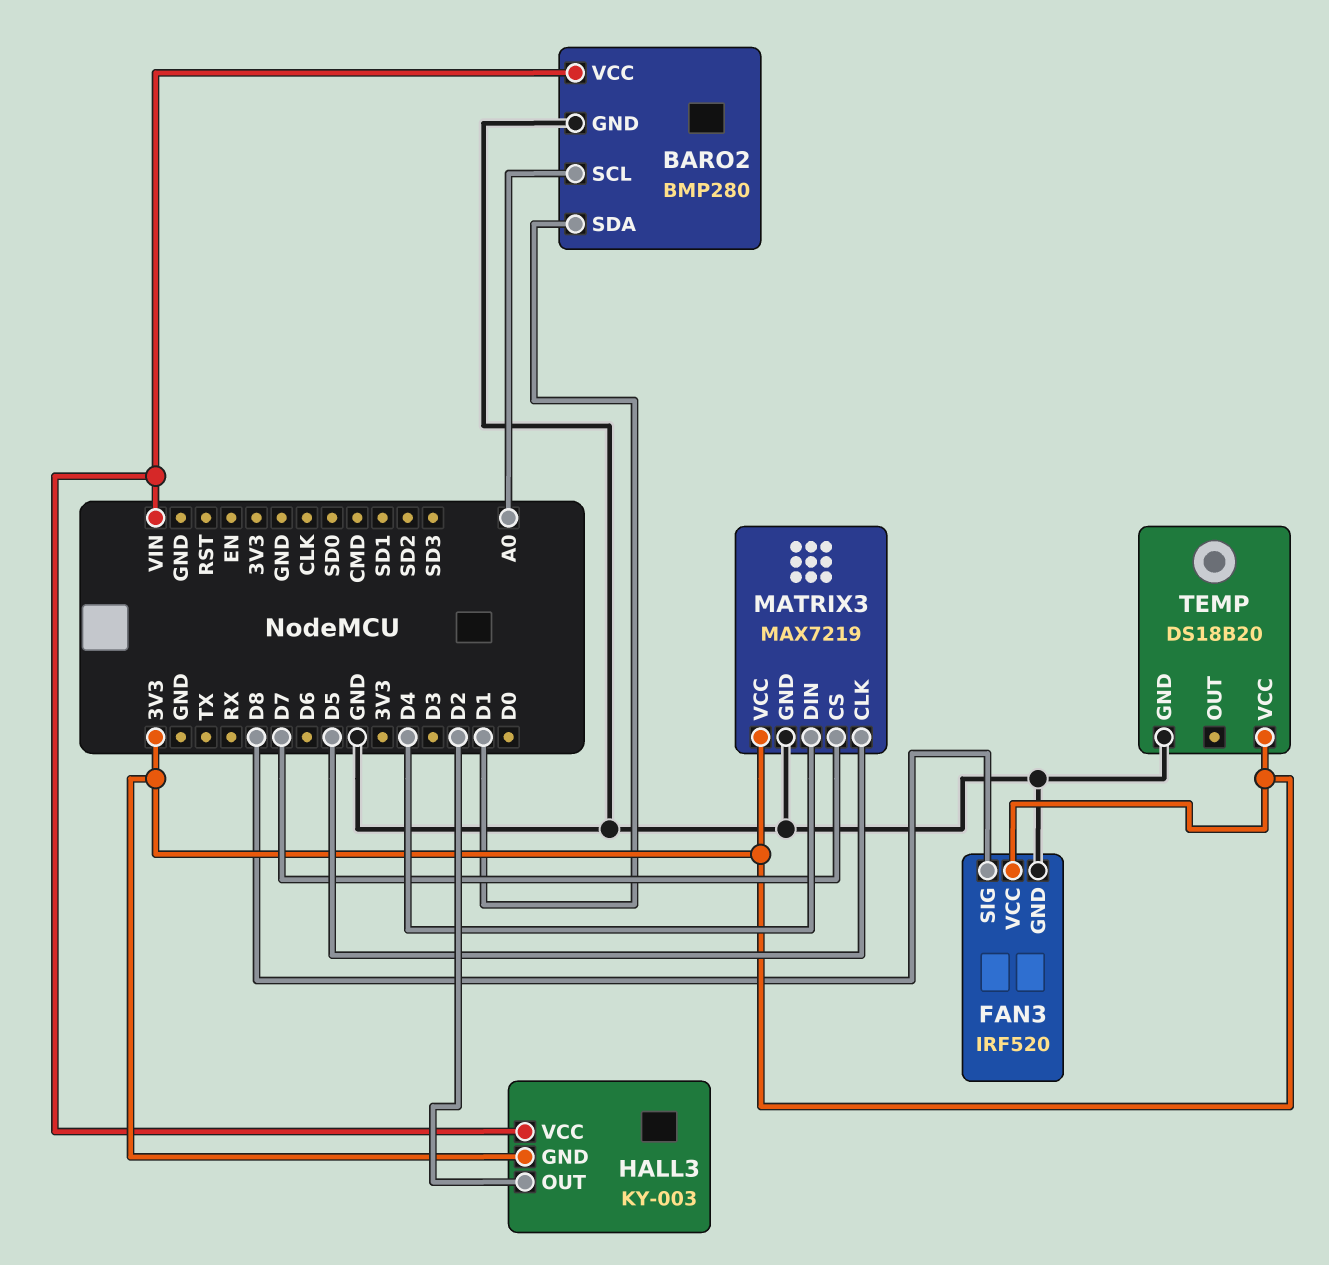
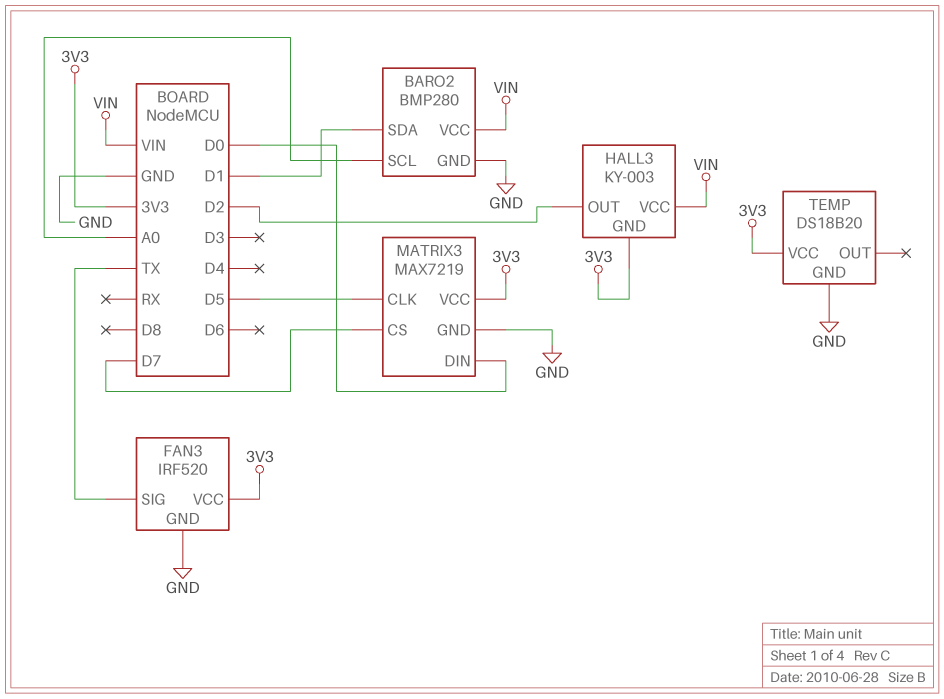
FAN3 pin SIG: D8 -> TX
MATRIX3 pin DIN: D4 -> D0

